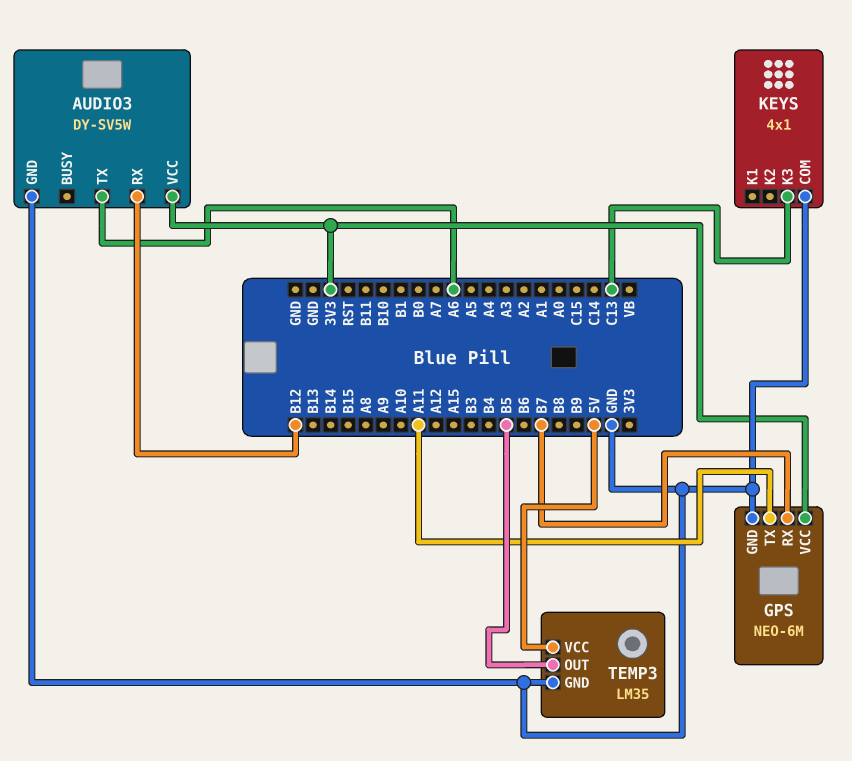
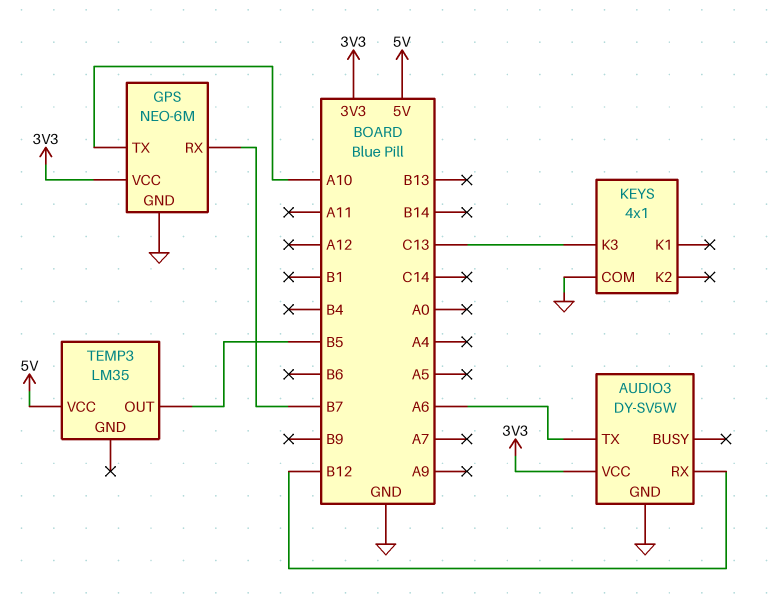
GPS pin TX: A11 -> A10
TEMP3 pin GND: GND -> none

